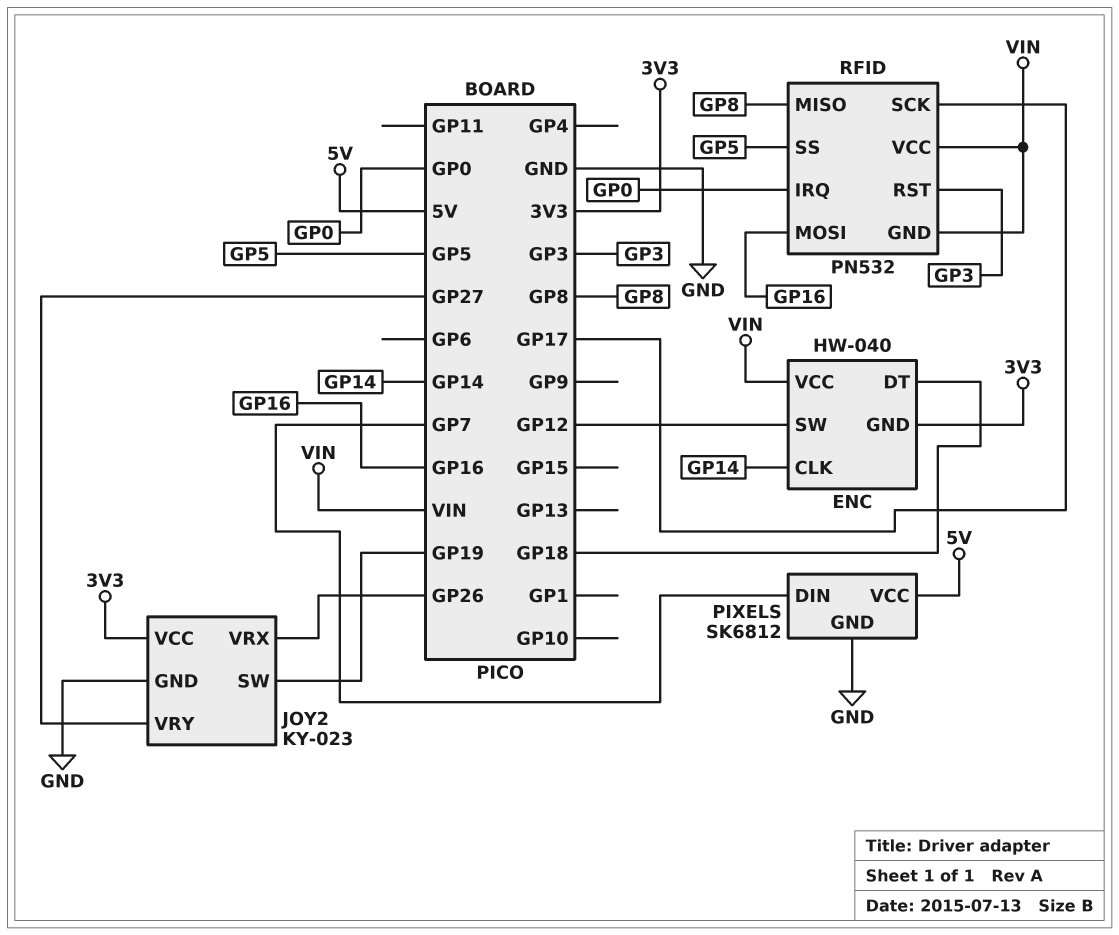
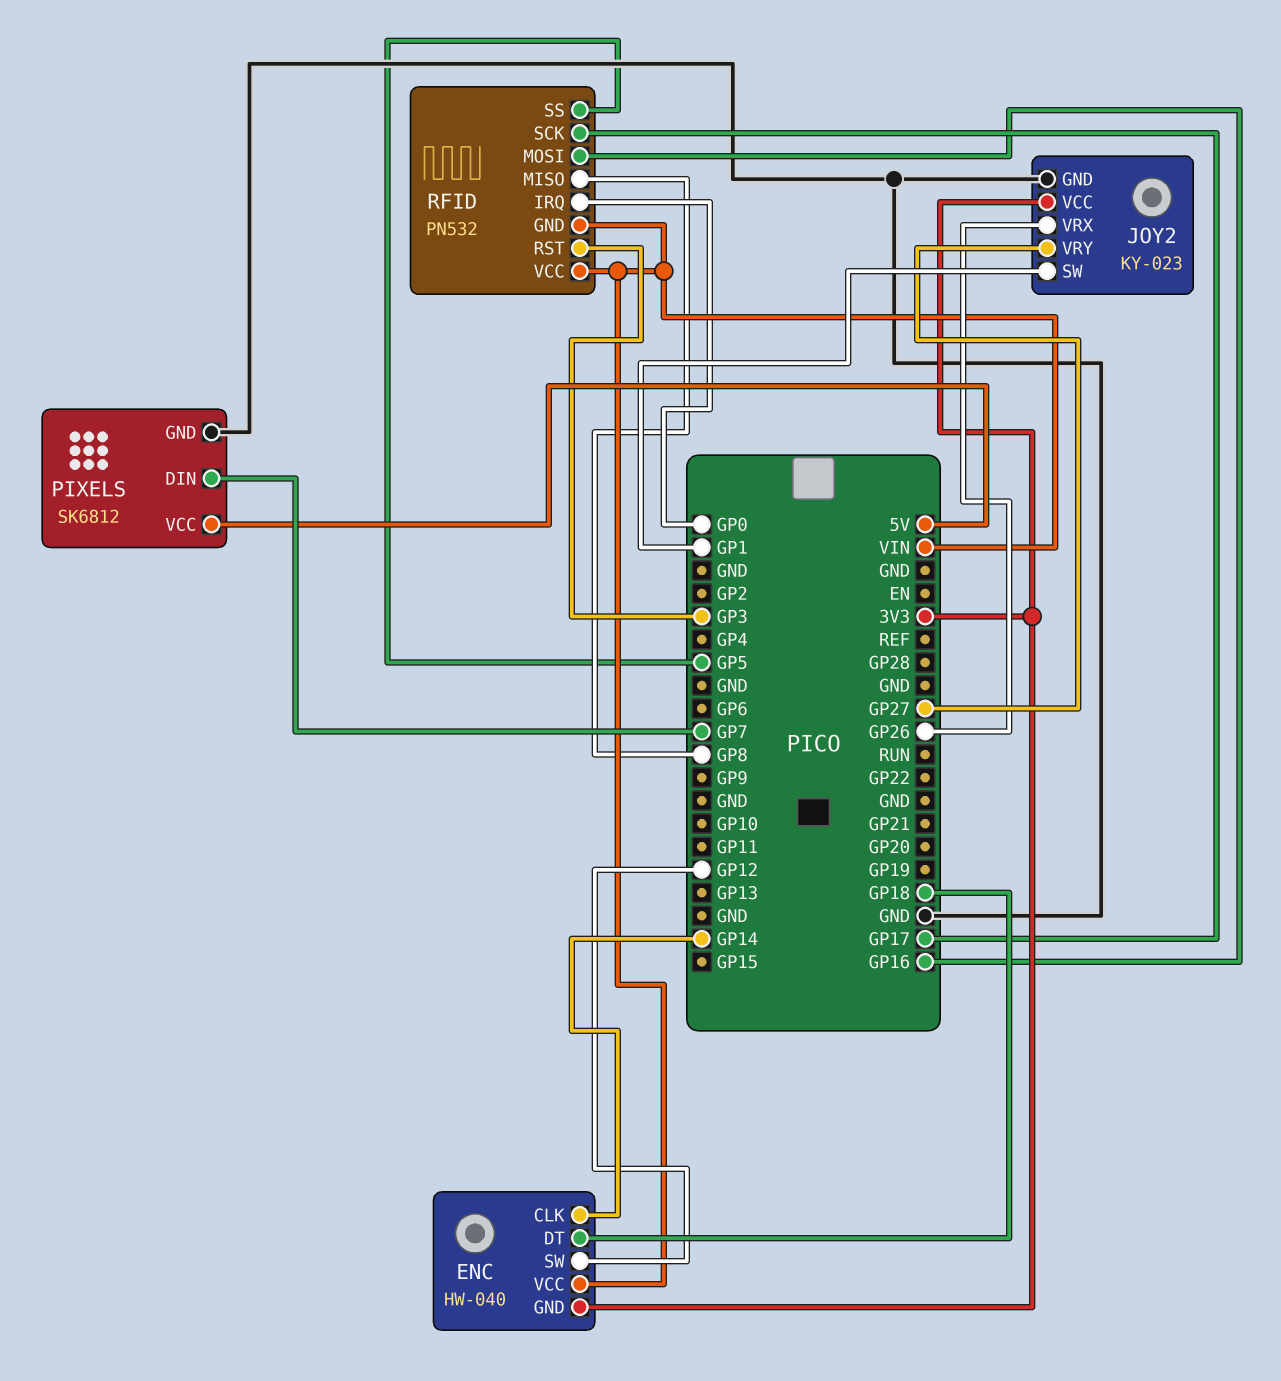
JOY2 pin SW: GP19 -> GP1

